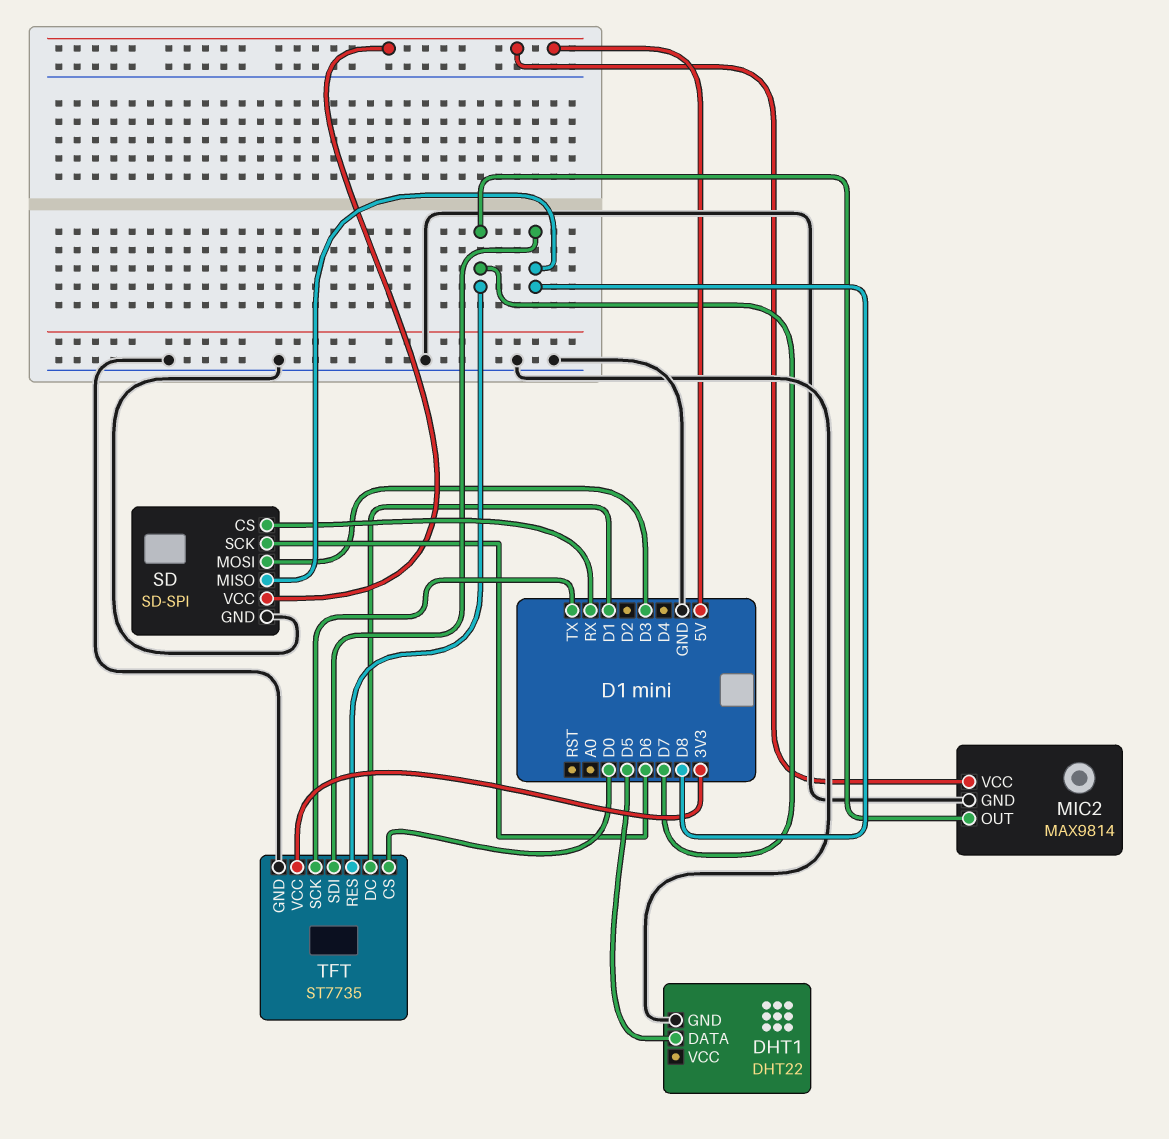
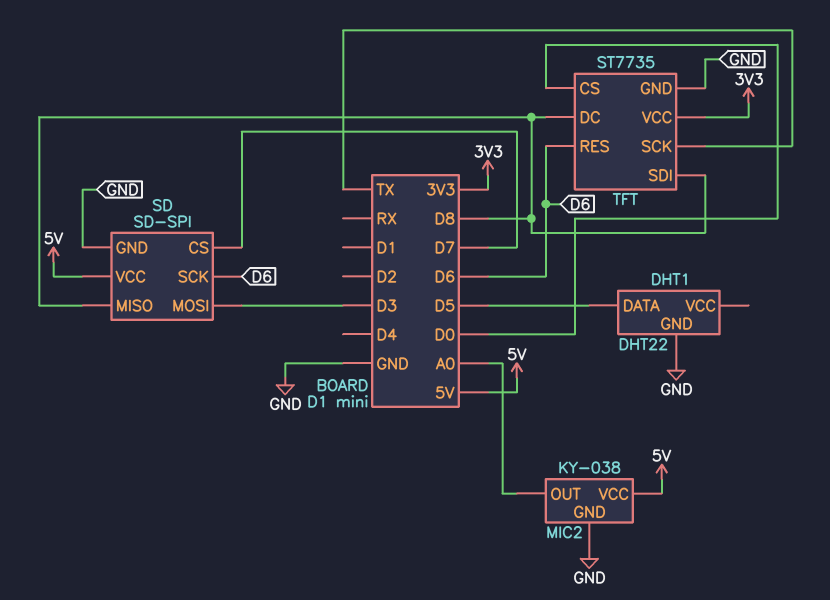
MIC2: MAX9814 -> KY-038
MIC2 pin OUT: D7 -> A0
SD pin CS: RX -> D7
TFT pin DC: D1 -> D8
TFT pin RES: D7 -> D6

